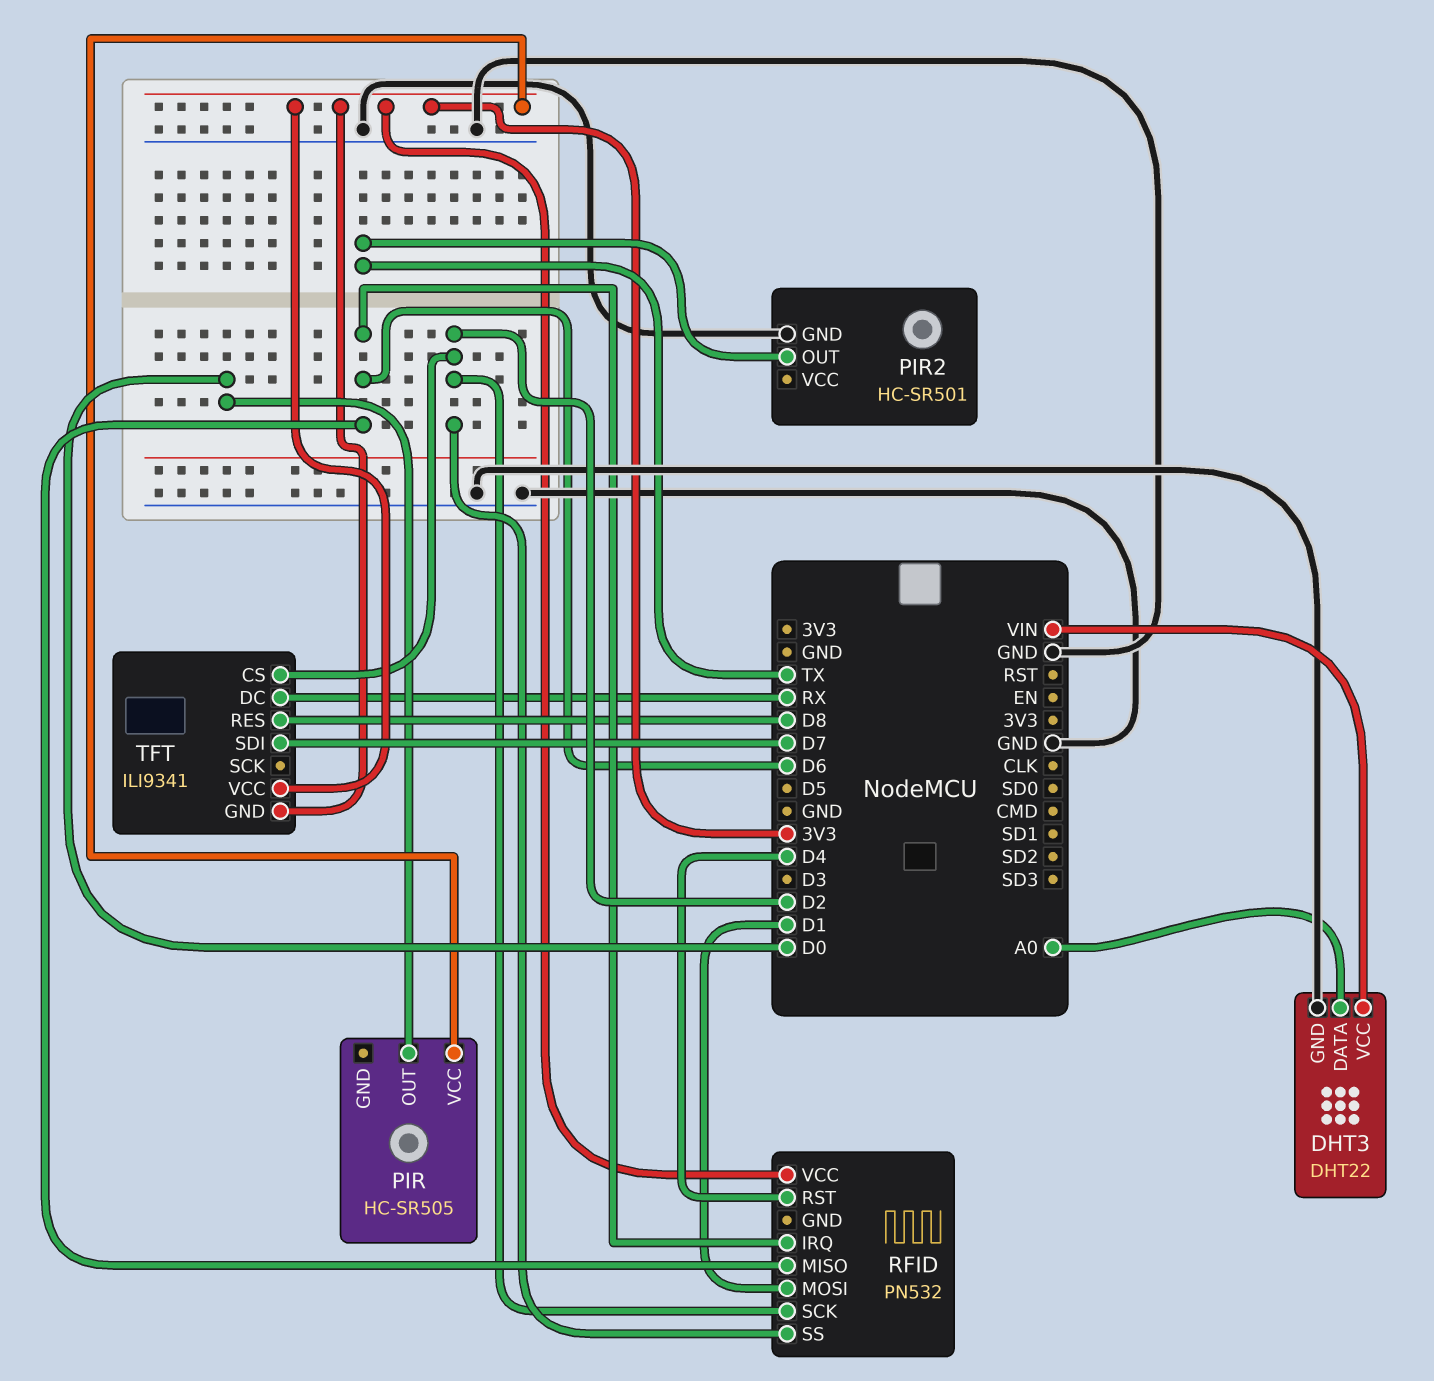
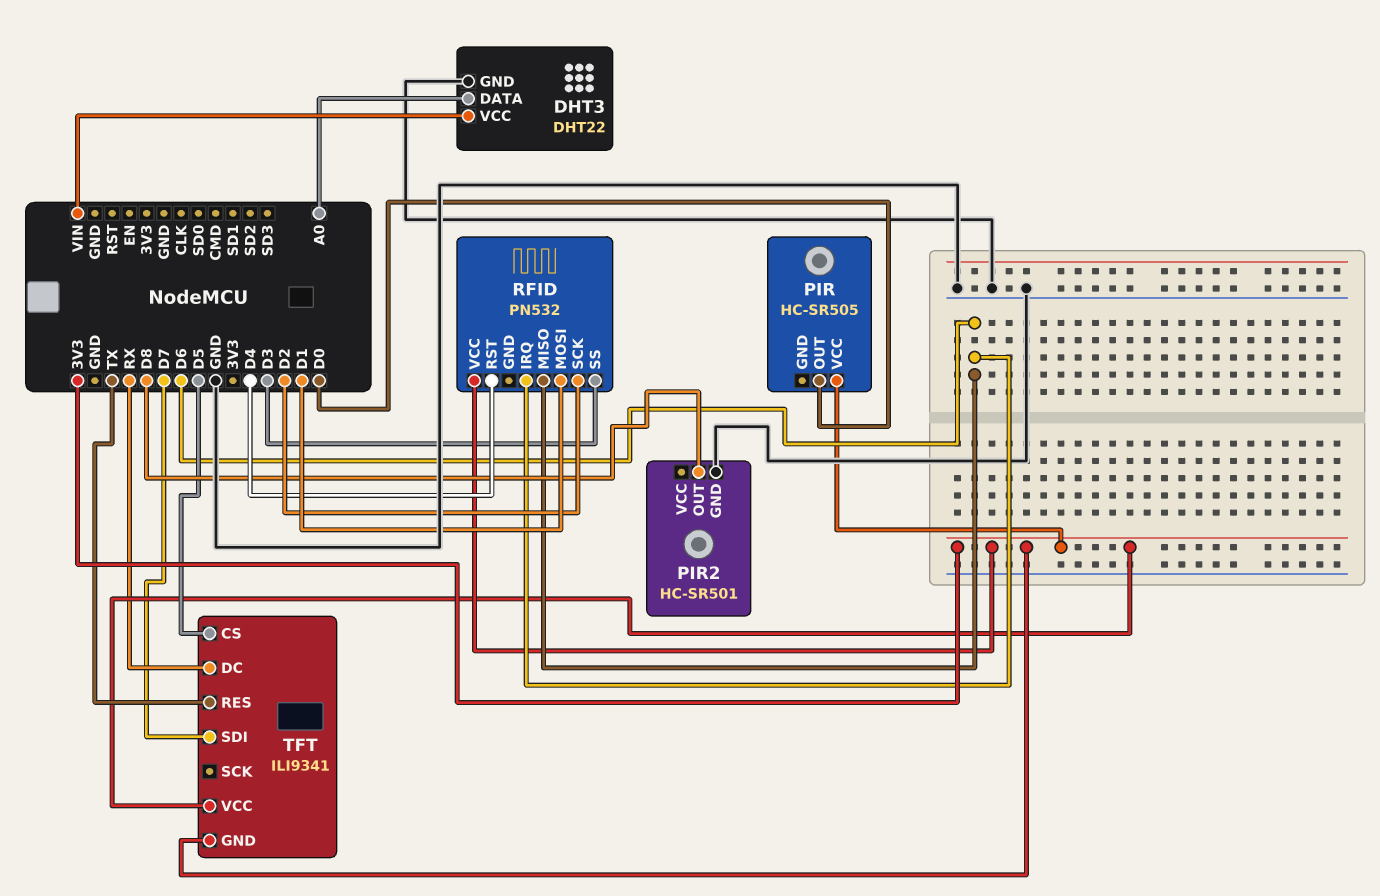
PIR2 pin OUT: TX -> D8
RFID pin SS: D2 -> D3
TFT pin CS: D2 -> D5
TFT pin RES: D8 -> TX

